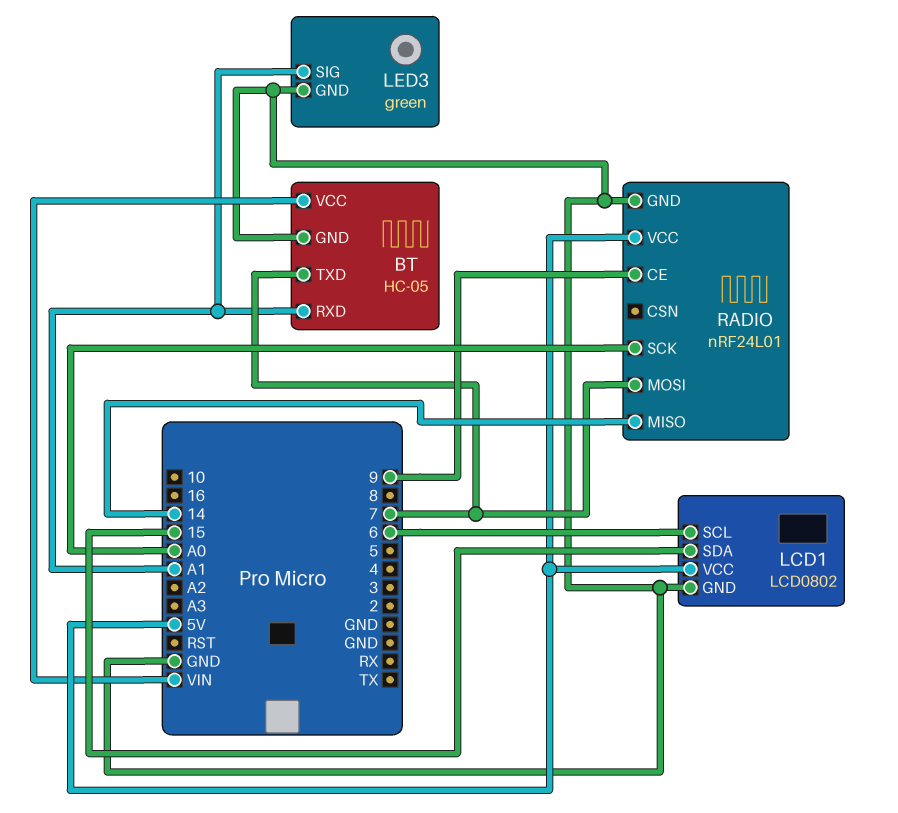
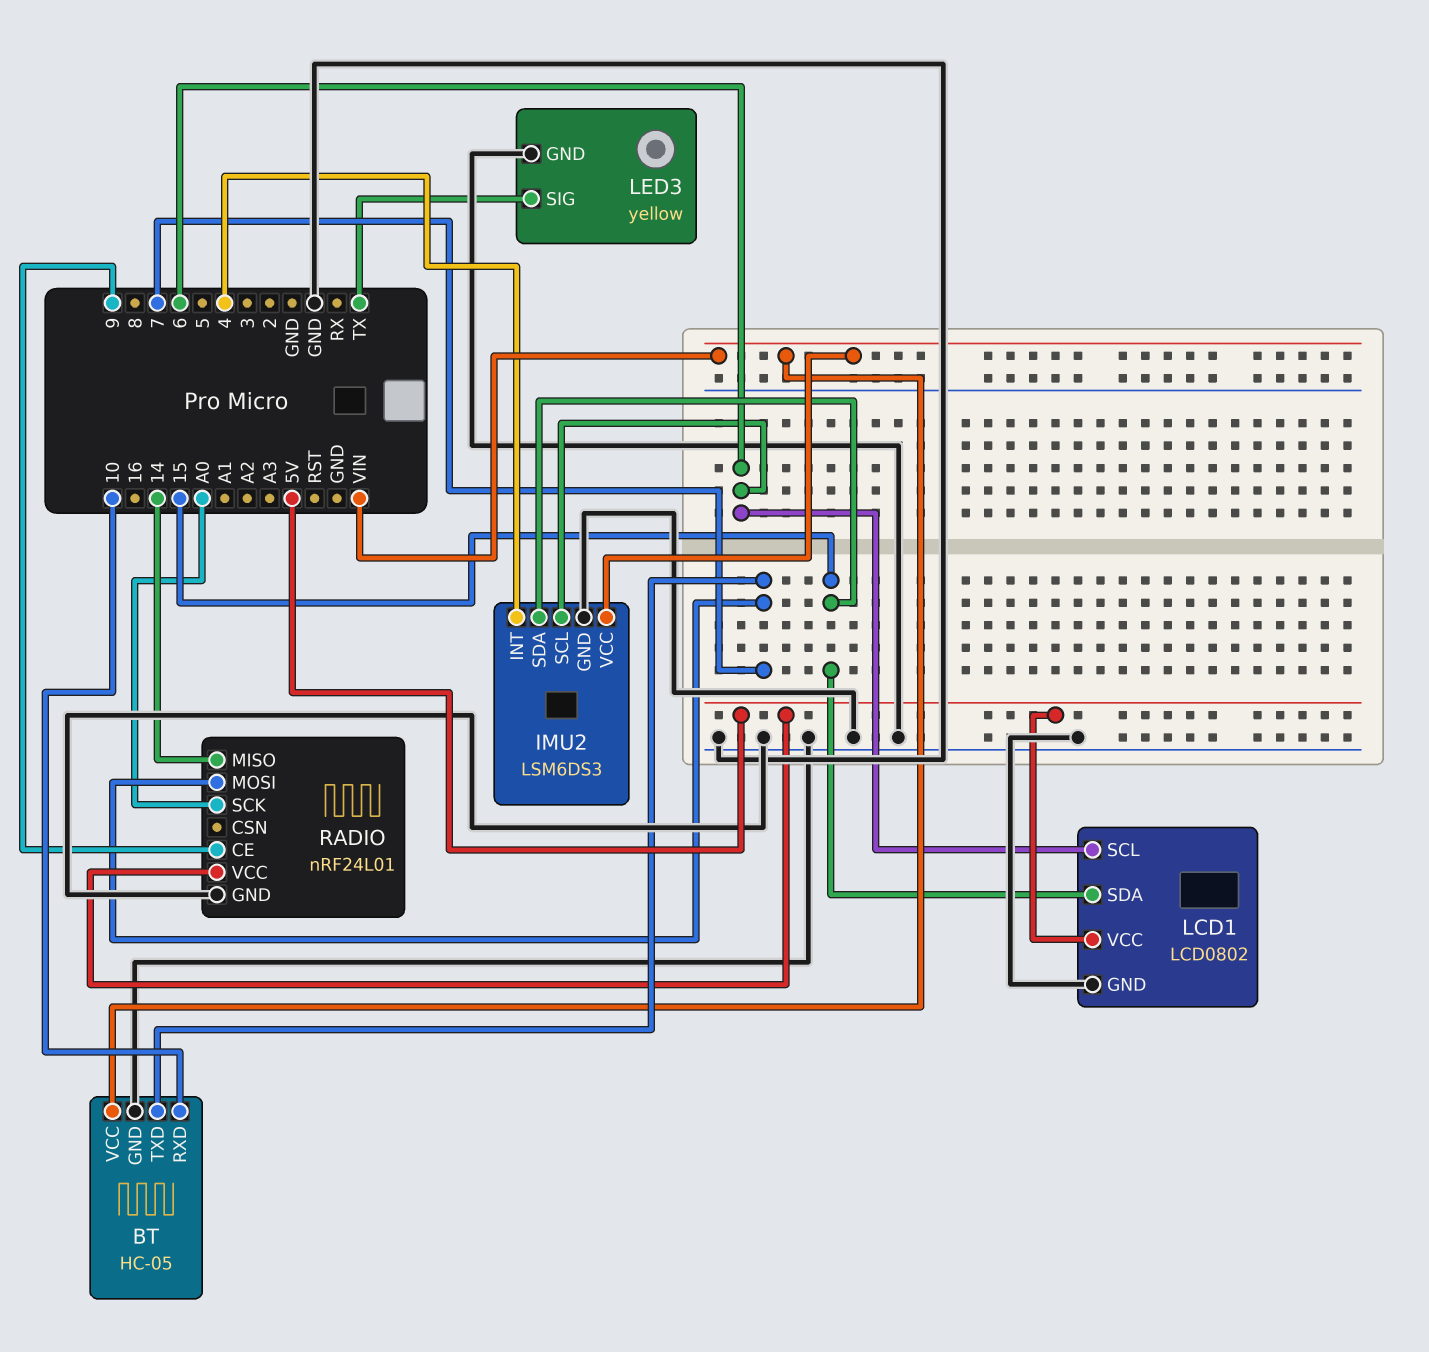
BT pin RXD: A1 -> 10
IMU2: none -> LSM6DS3
IMU2 pin GND: none -> GND
IMU2 pin INT: none -> 4
IMU2 pin SCL: none -> 6
IMU2 pin SDA: none -> 15
IMU2 pin VCC: none -> VIN
LED3: green -> yellow
LED3 pin SIG: A1 -> TX

